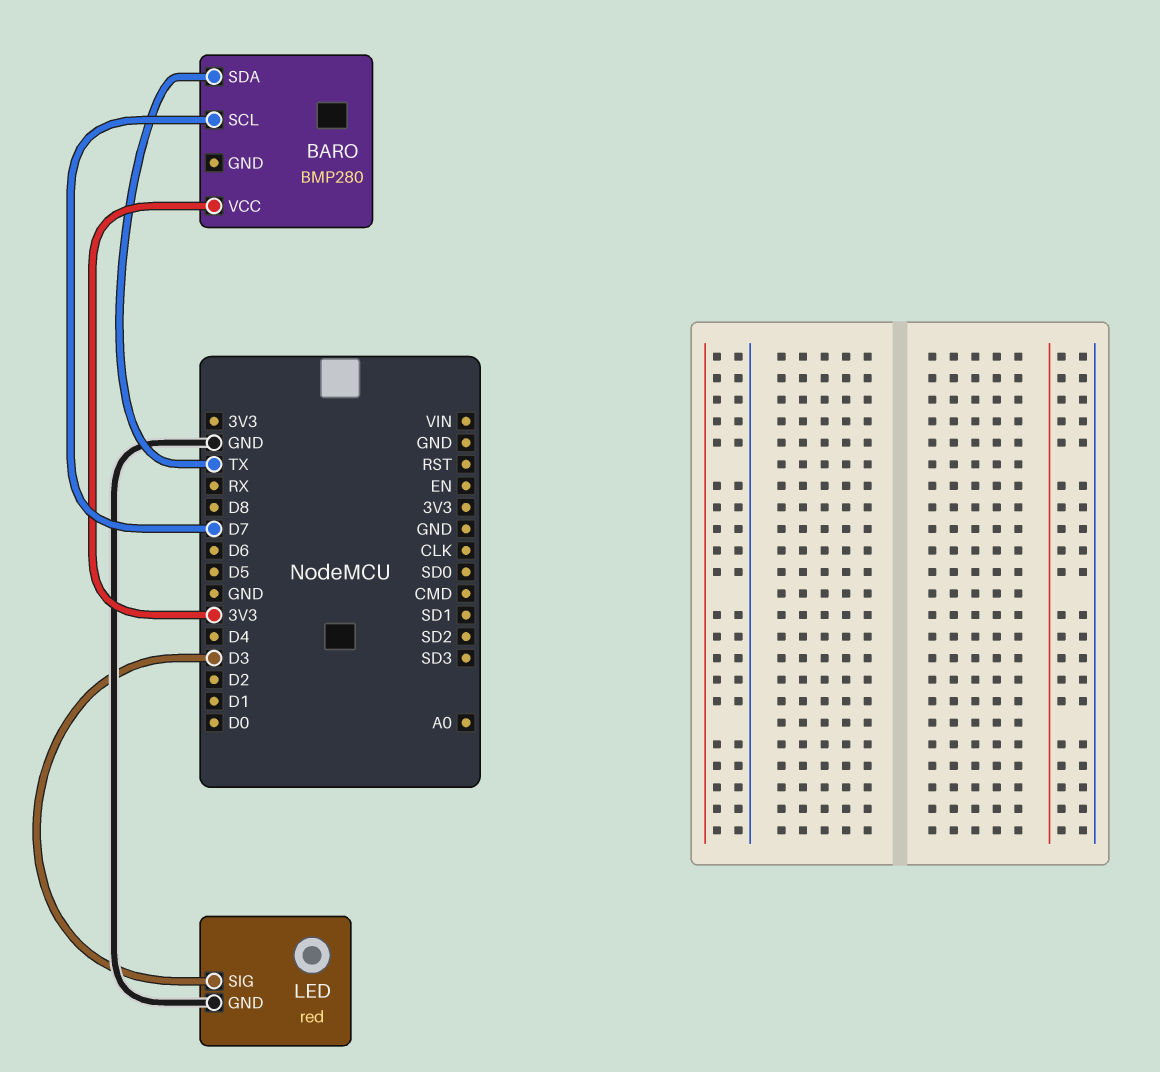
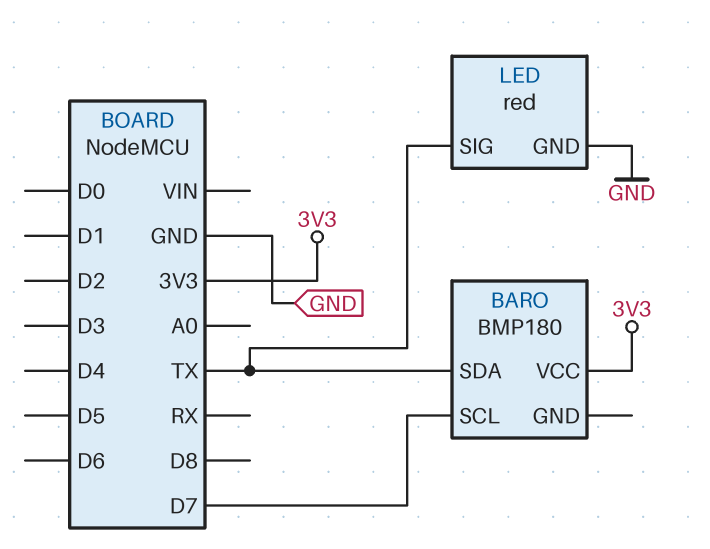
BARO: BMP280 -> BMP180
LED pin SIG: D3 -> TX

